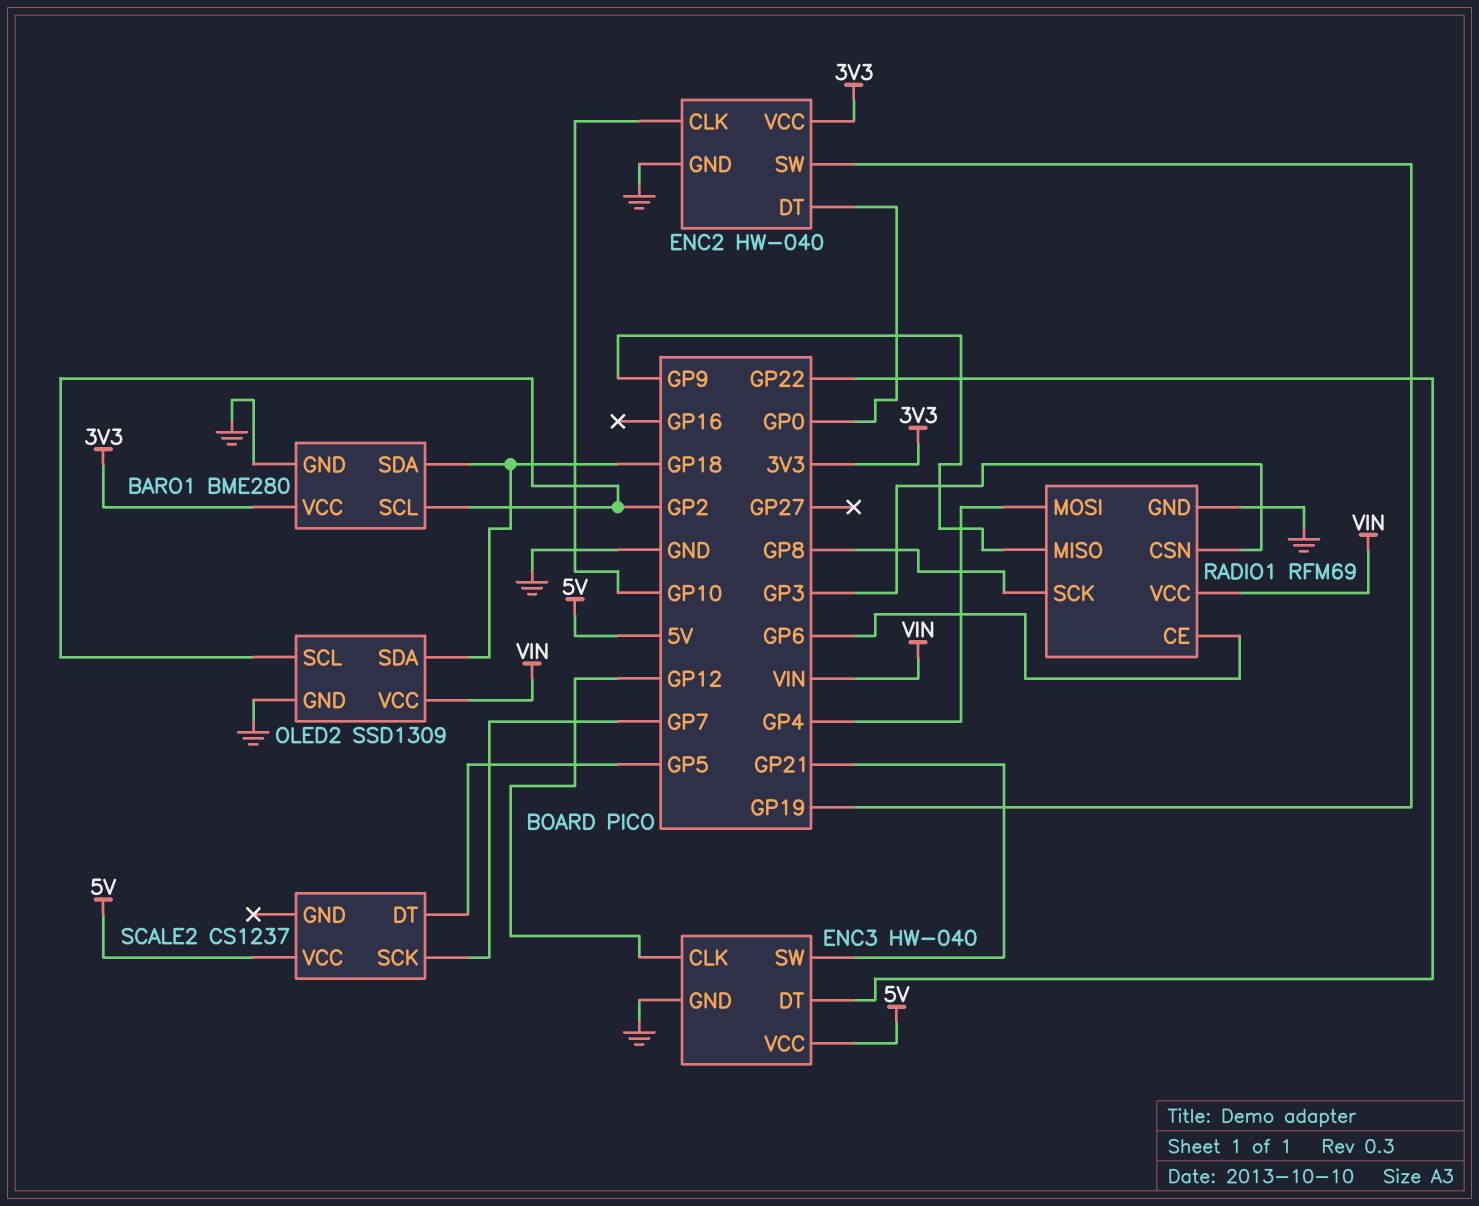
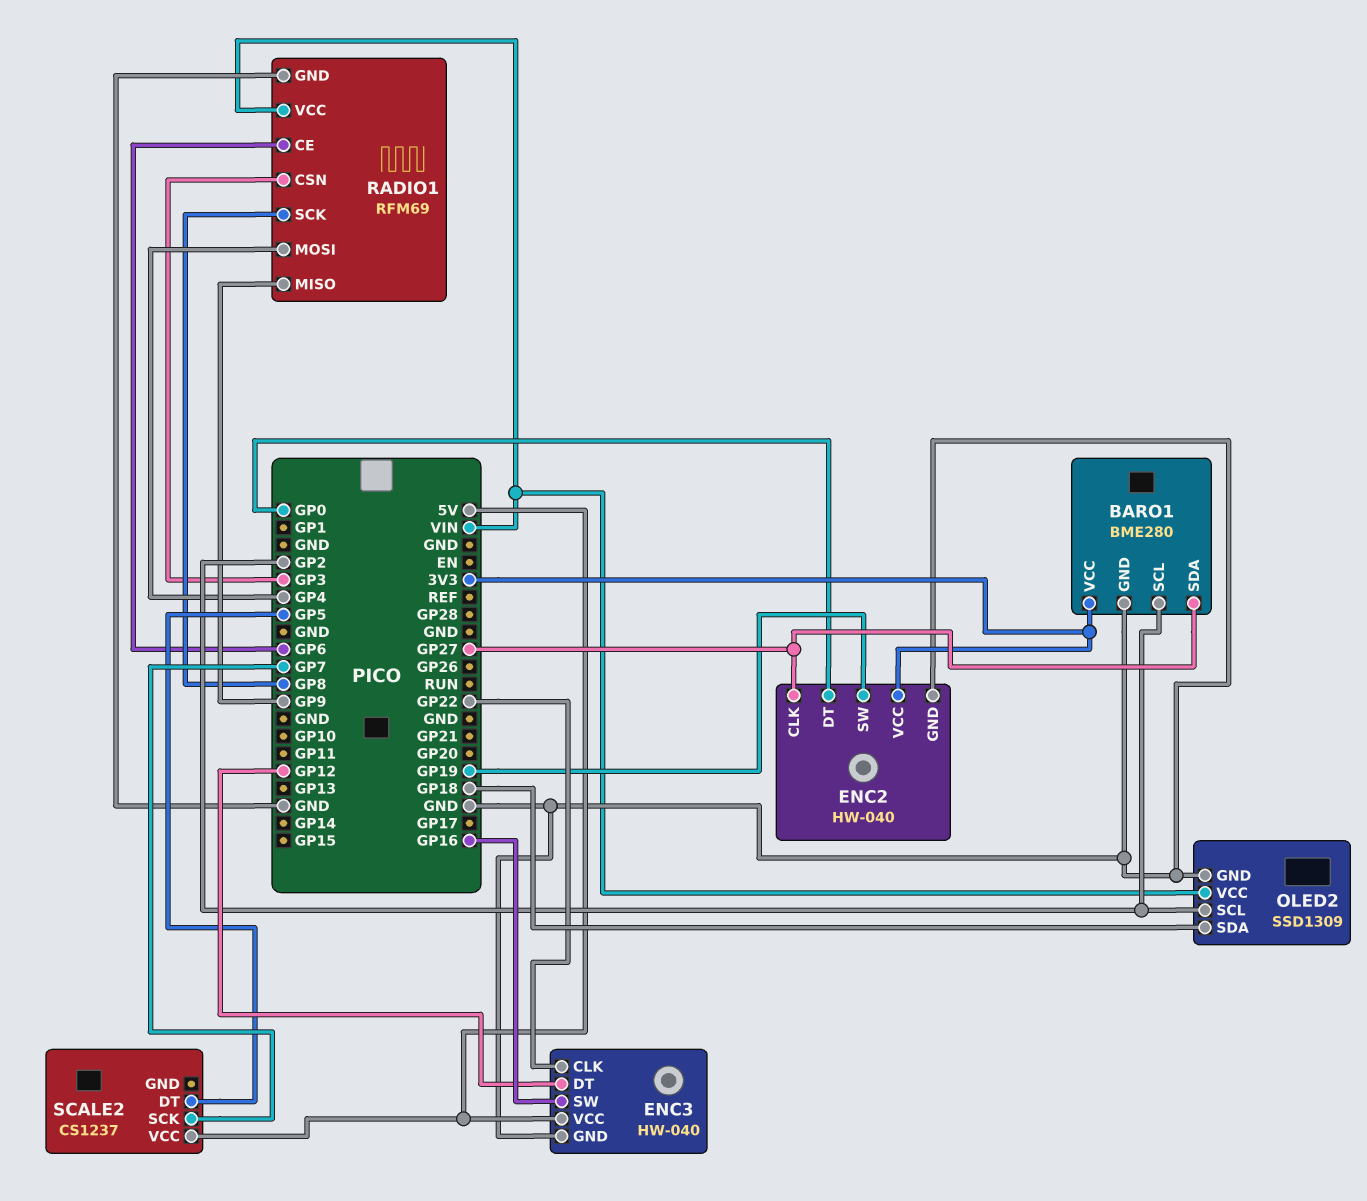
BARO1 pin SDA: GP18 -> GP27
ENC2 pin CLK: GP10 -> GP27
ENC3 pin CLK: GP12 -> GP22
ENC3 pin DT: GP22 -> GP12
ENC3 pin SW: GP21 -> GP16

